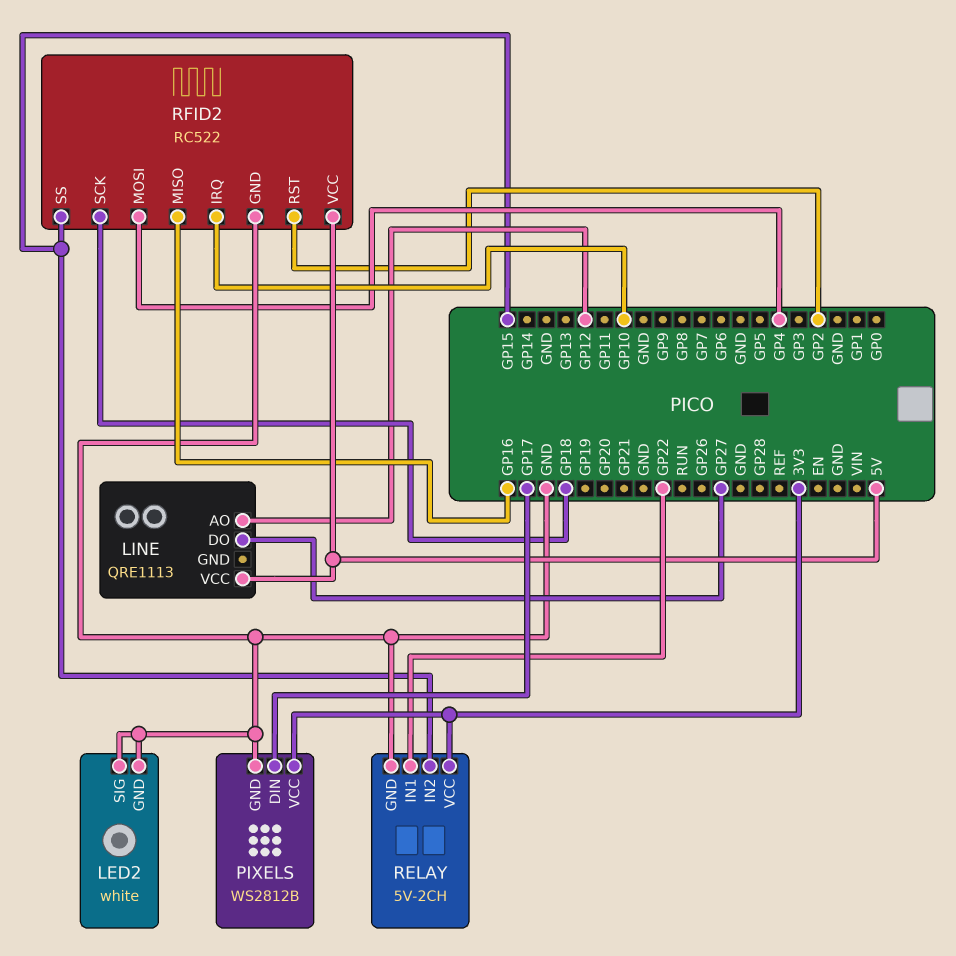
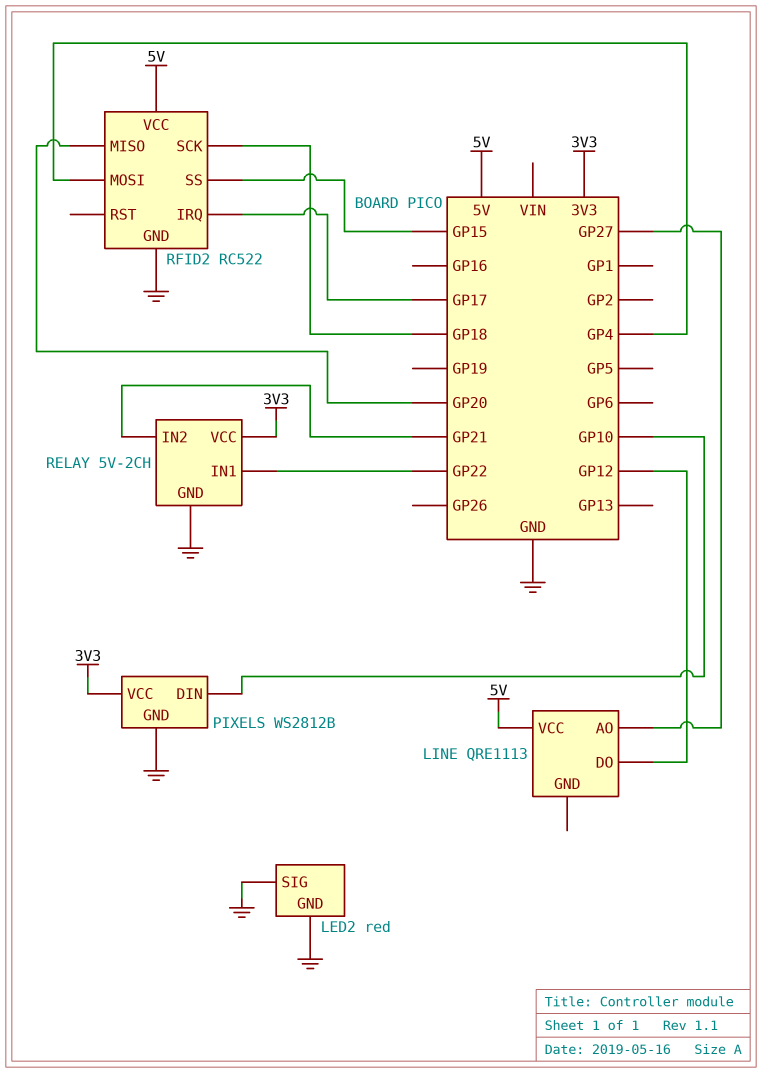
LED2: white -> red
LINE pin AO: GP12 -> GP27
LINE pin DO: GP27 -> GP12
PIXELS pin DIN: GP17 -> GP10
RELAY pin IN2: GP15 -> GP21
RFID2 pin IRQ: GP10 -> GP17
RFID2 pin MISO: GP16 -> GP20
RFID2 pin RST: GP2 -> none

